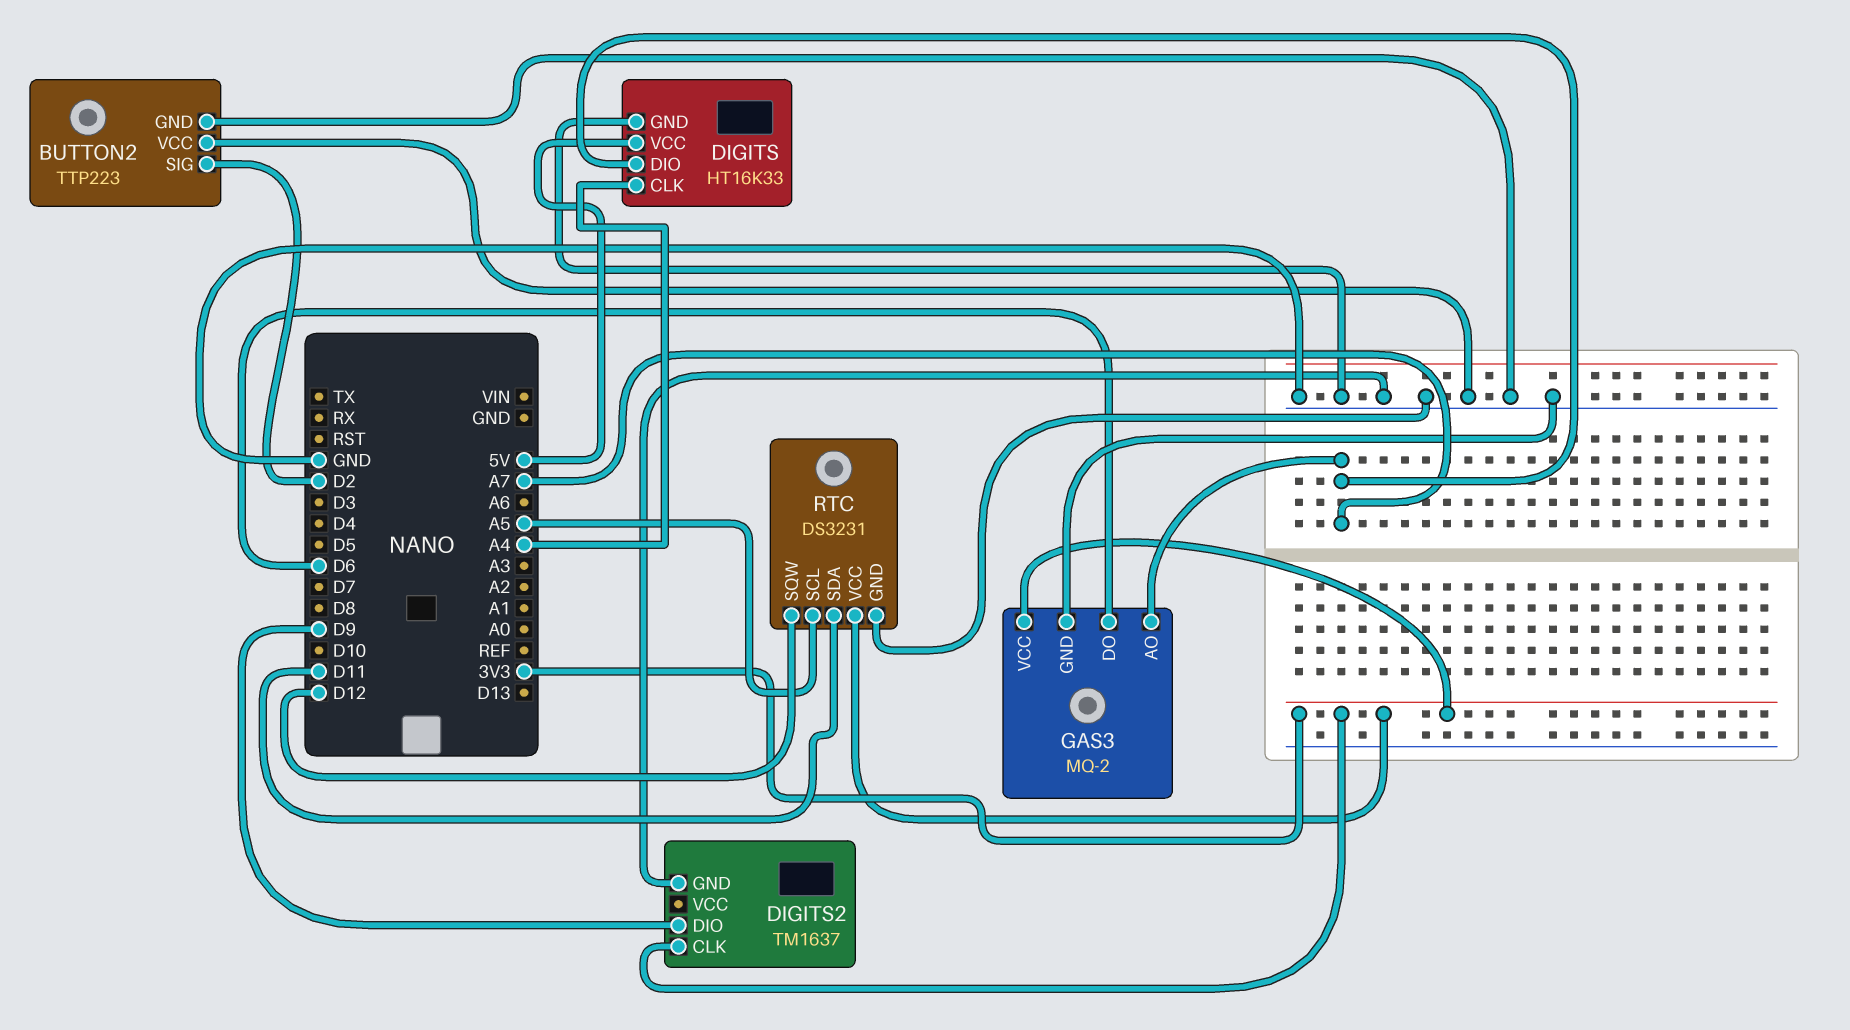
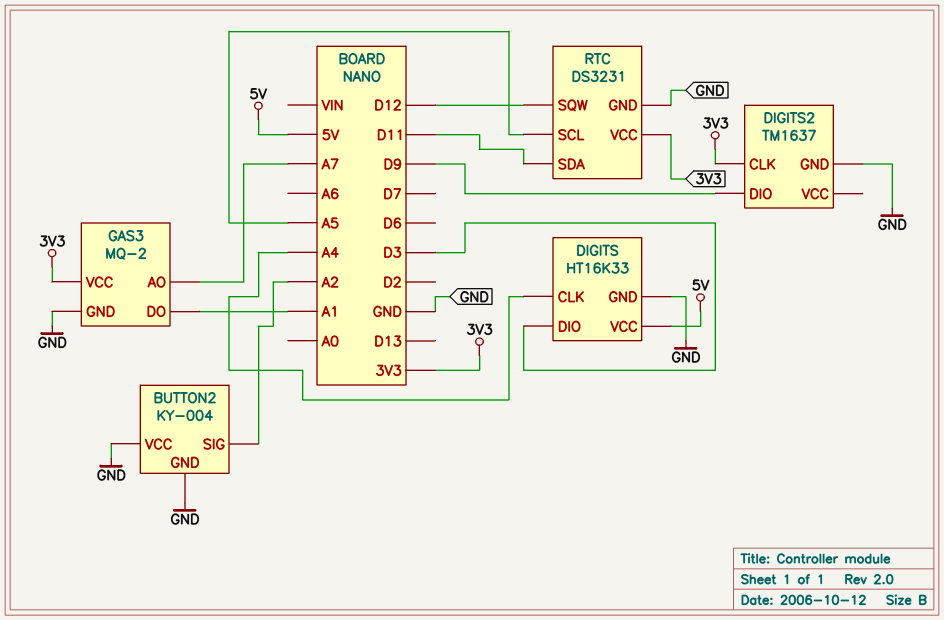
BUTTON2: TTP223 -> KY-004
BUTTON2 pin SIG: D2 -> A2
DIGITS pin DIO: A7 -> D3
GAS3 pin DO: D6 -> A1

